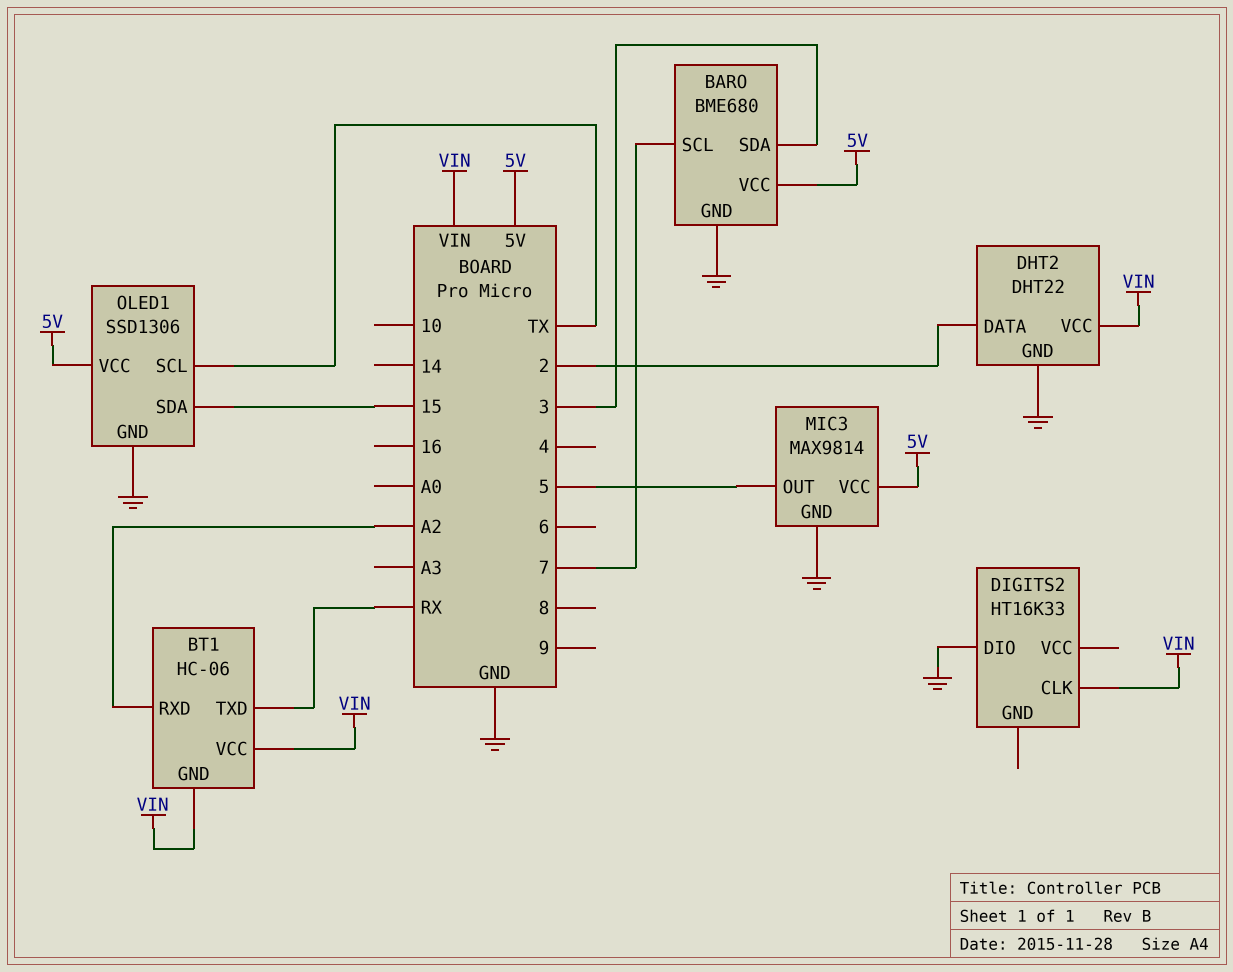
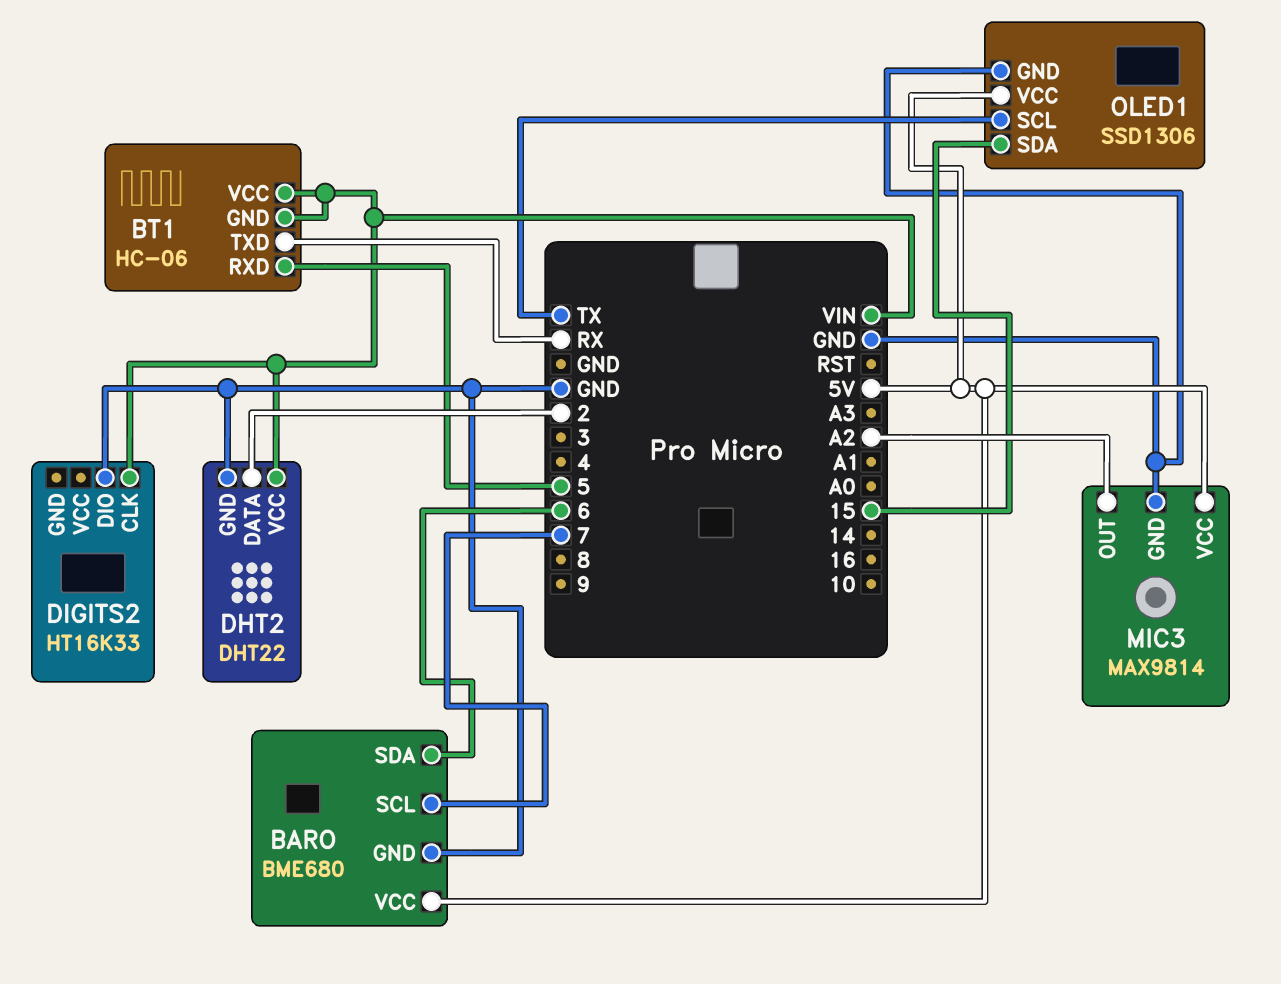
BARO pin SDA: 3 -> 6
BT1 pin RXD: A2 -> 5
MIC3 pin OUT: 5 -> A2

